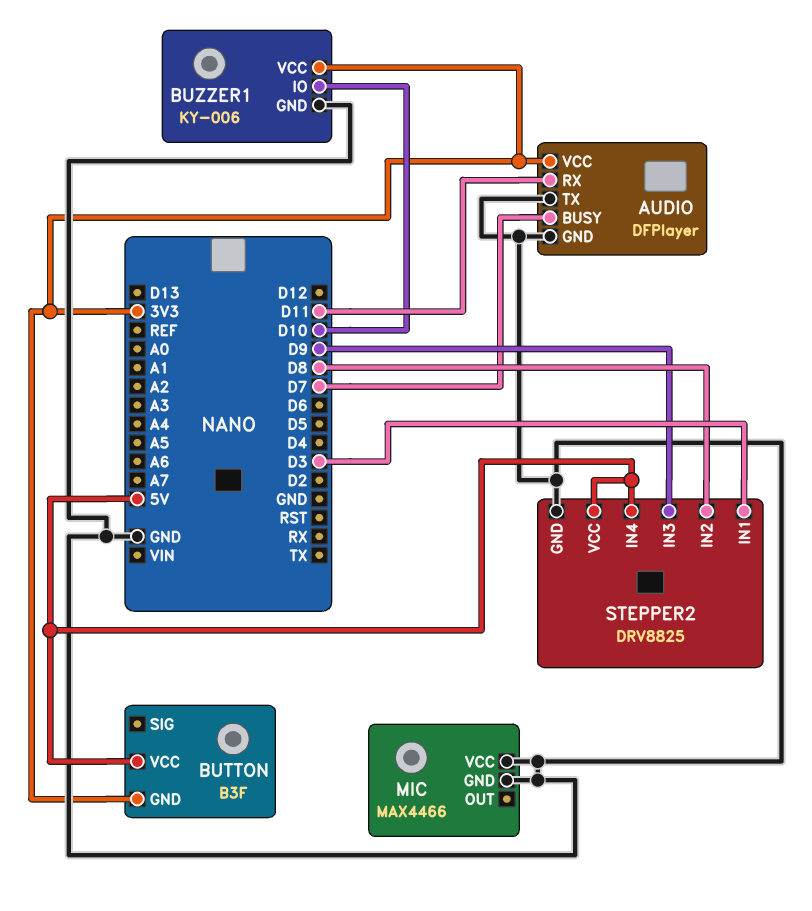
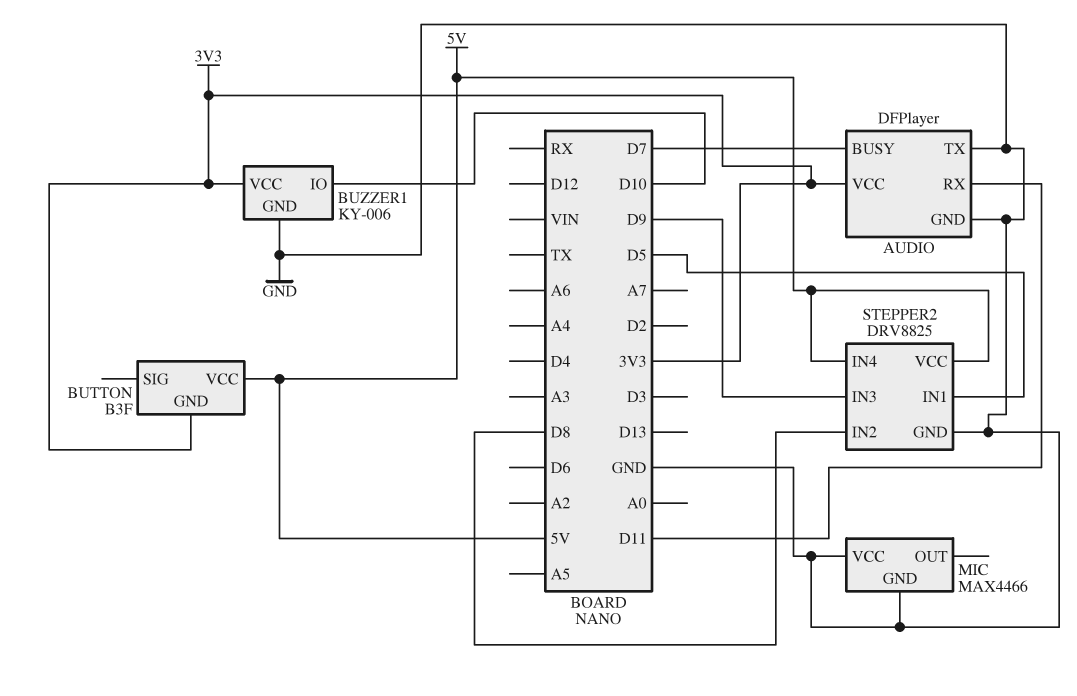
STEPPER2 pin IN1: D3 -> D5

